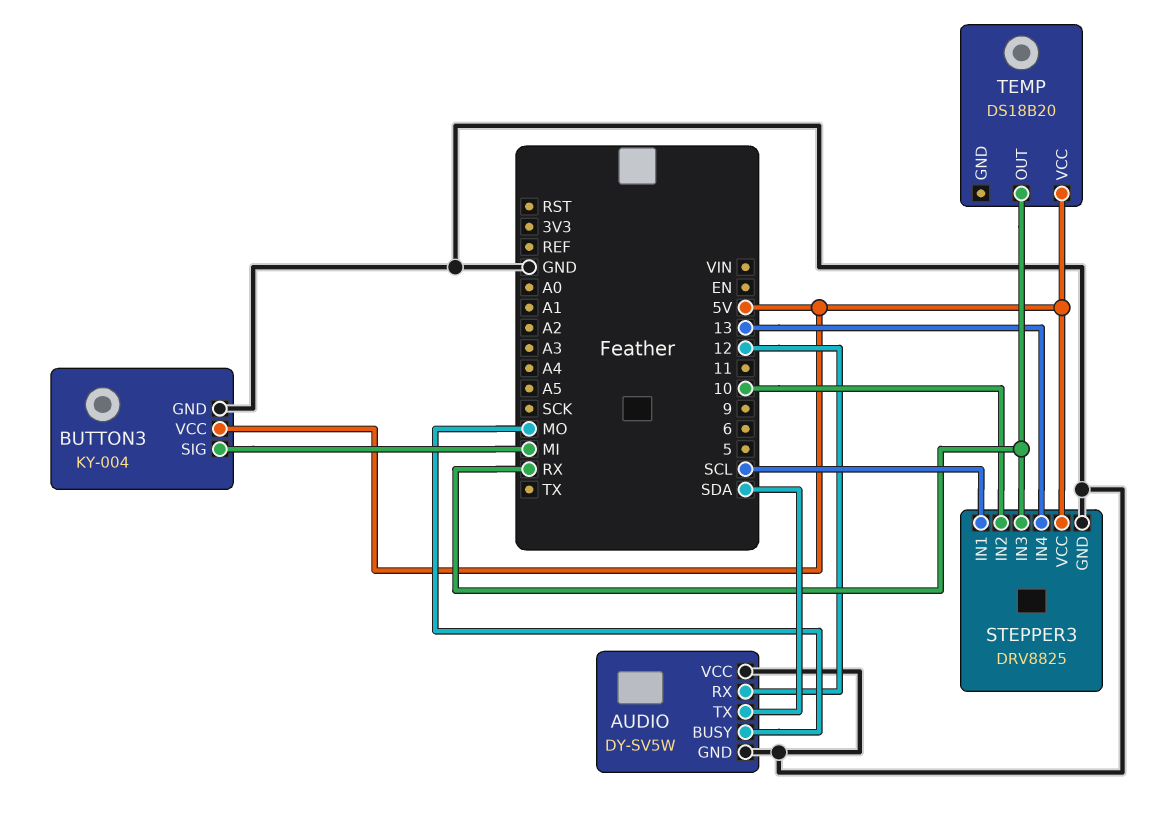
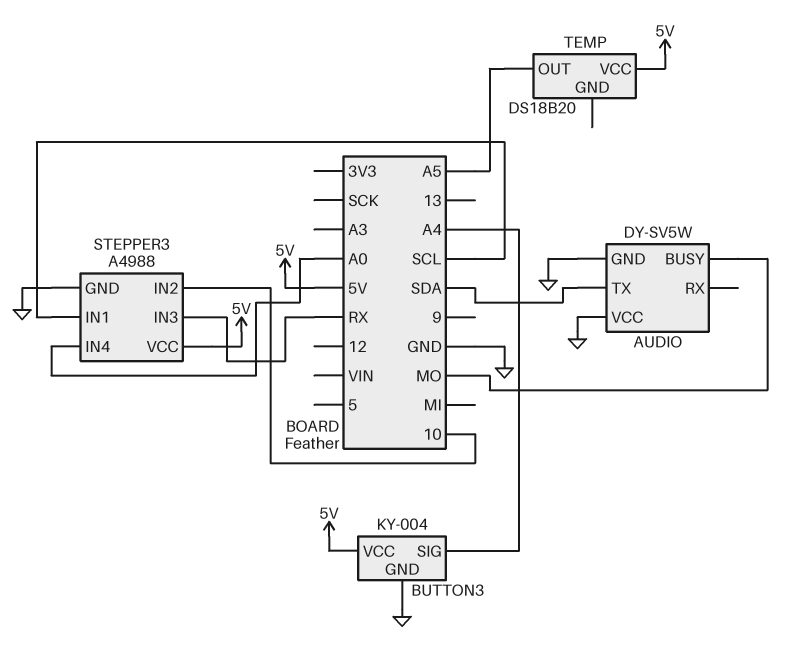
AUDIO pin RX: 12 -> none
BUTTON3 pin SIG: MI -> A4
STEPPER3: DRV8825 -> A4988
STEPPER3 pin IN4: 13 -> A0
TEMP pin OUT: RX -> A5

